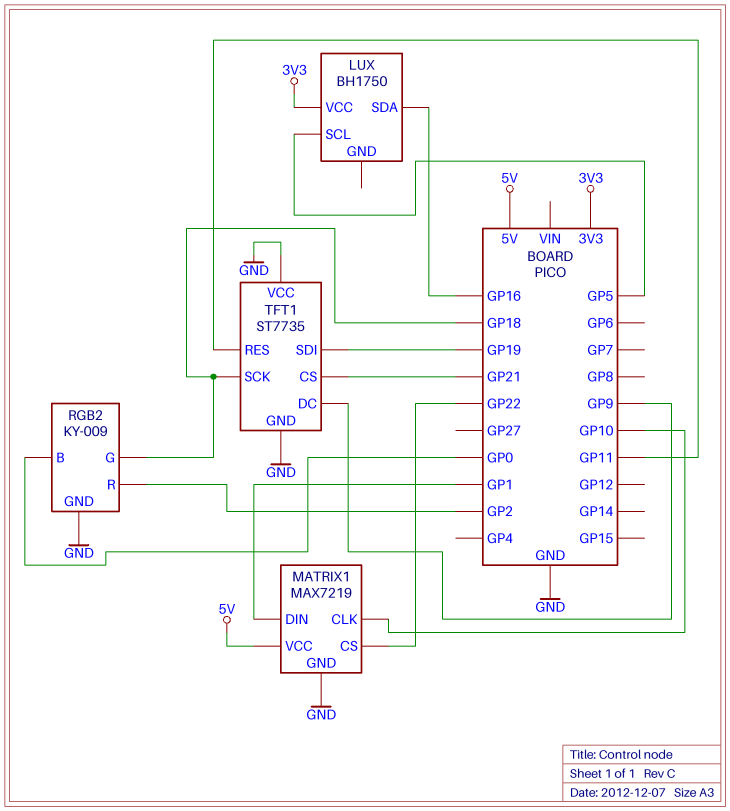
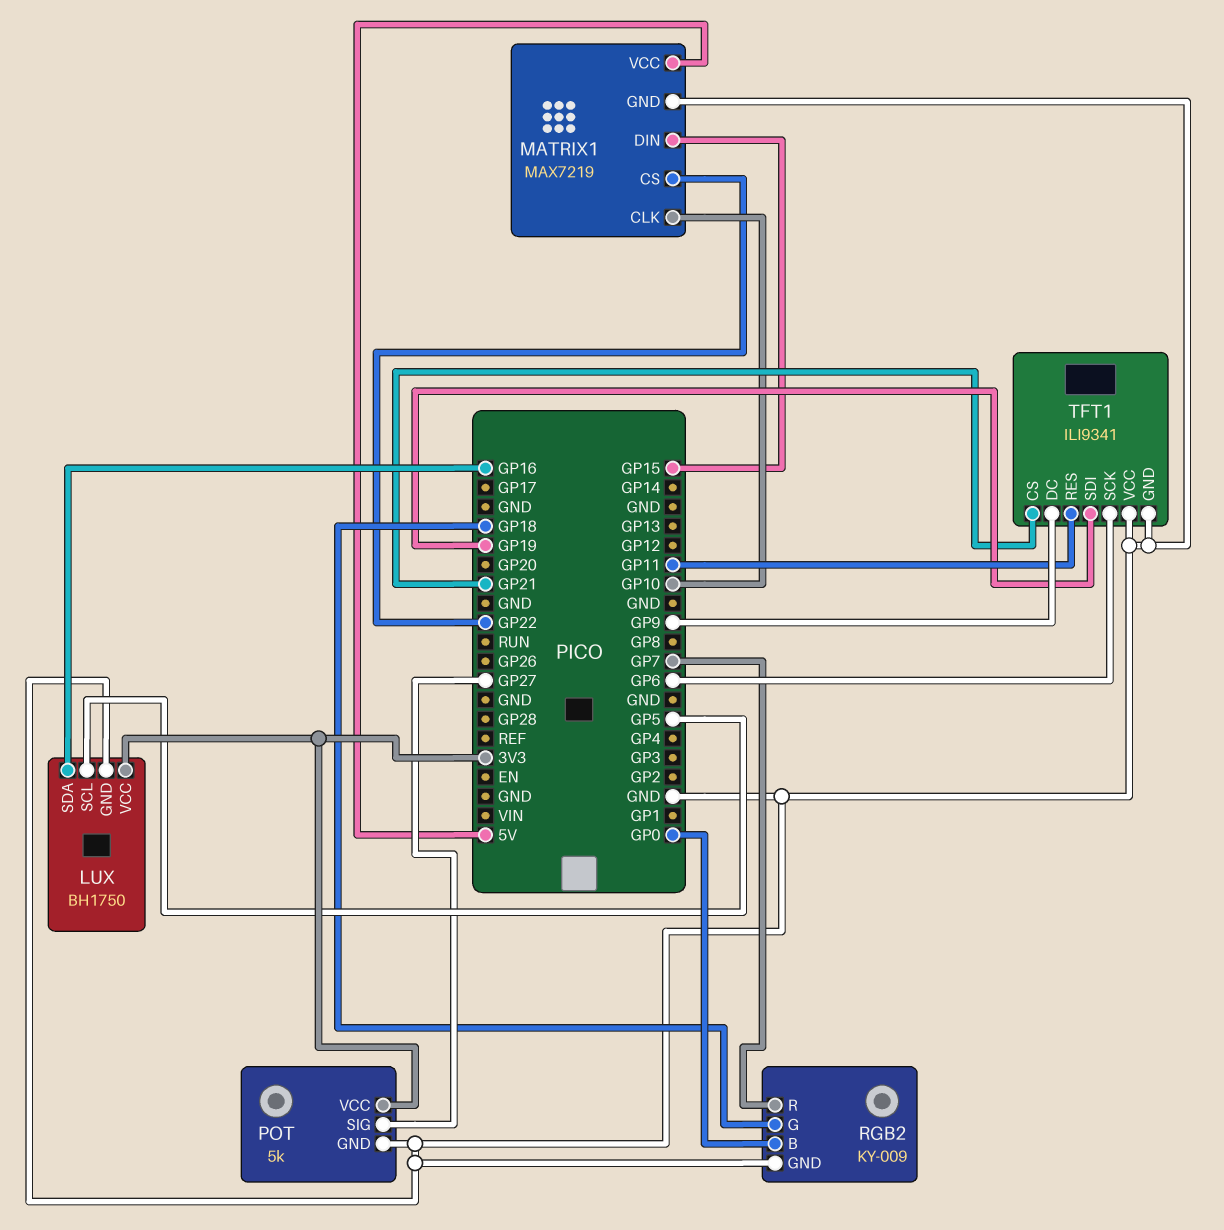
LUX pin GND: none -> GND
MATRIX1 pin DIN: GP1 -> GP15
POT: none -> 5k
POT pin GND: none -> GND
POT pin SIG: none -> GP27
POT pin VCC: none -> 3V3
RGB2 pin R: GP2 -> GP7
TFT1: ST7735 -> ILI9341
TFT1 pin SCK: GP18 -> GP6

